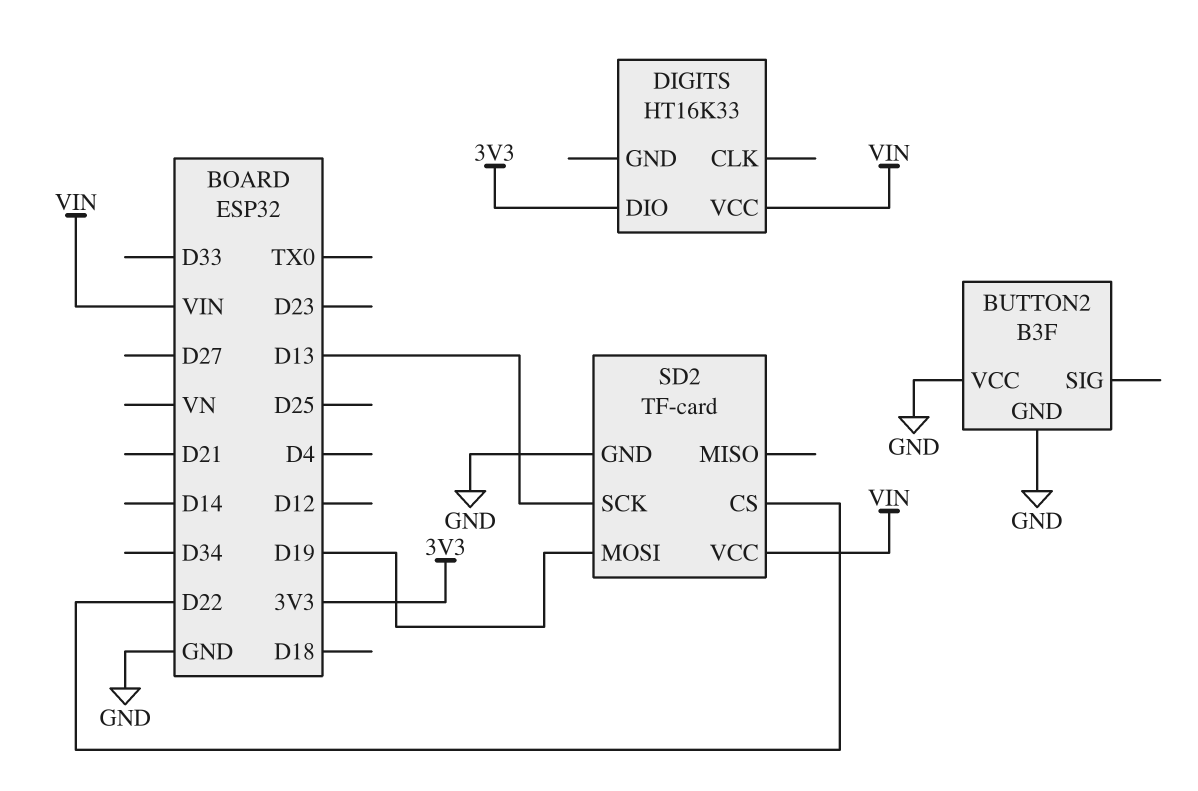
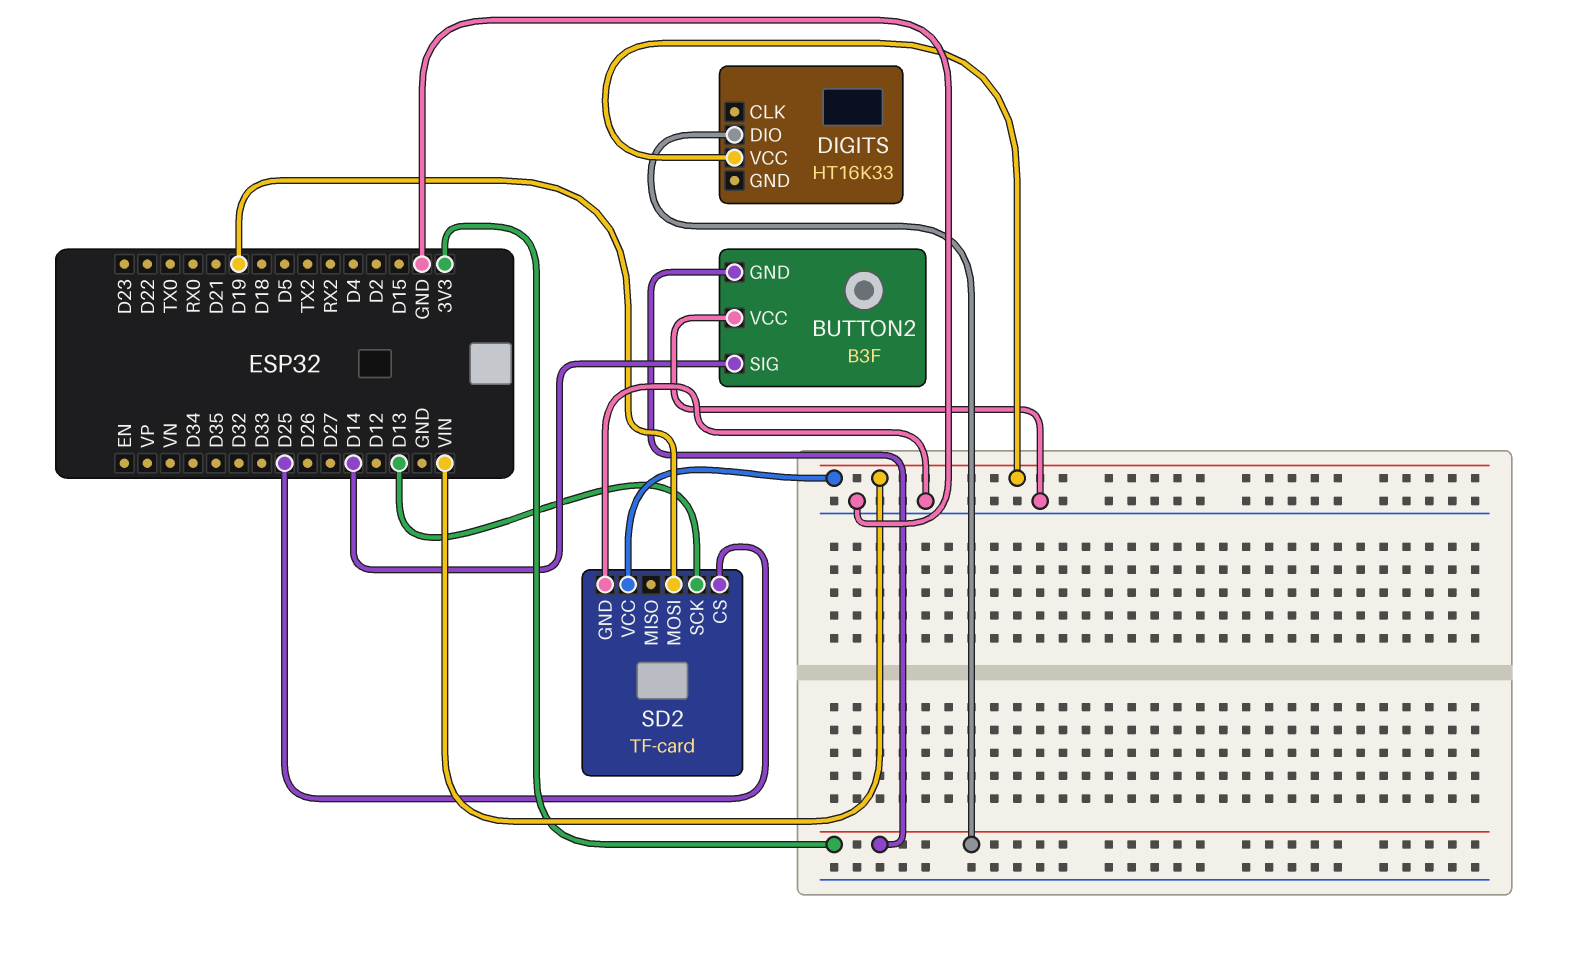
BUTTON2 pin GND: GND -> 3V3
BUTTON2 pin SIG: none -> D14
SD2 pin CS: D22 -> D25

